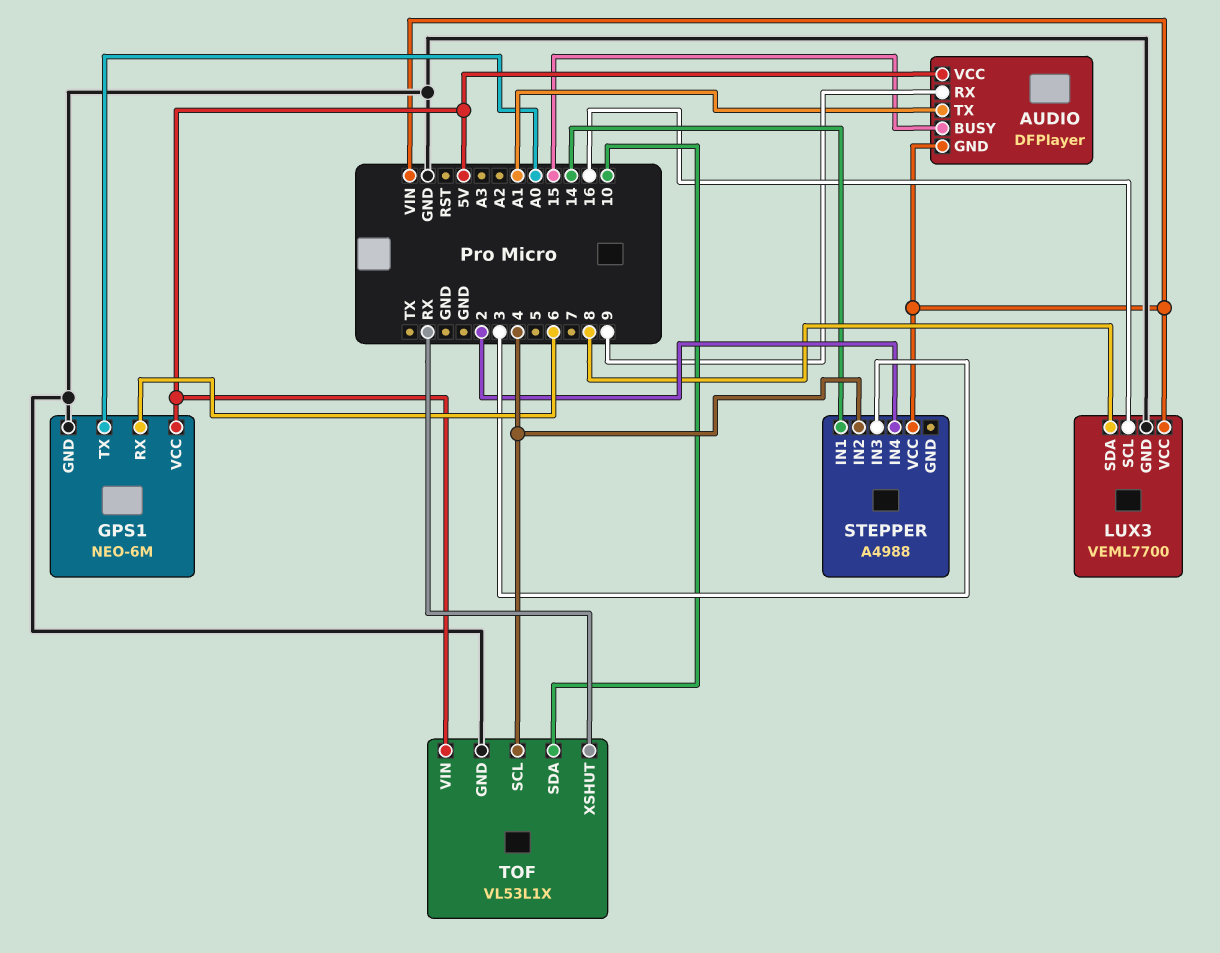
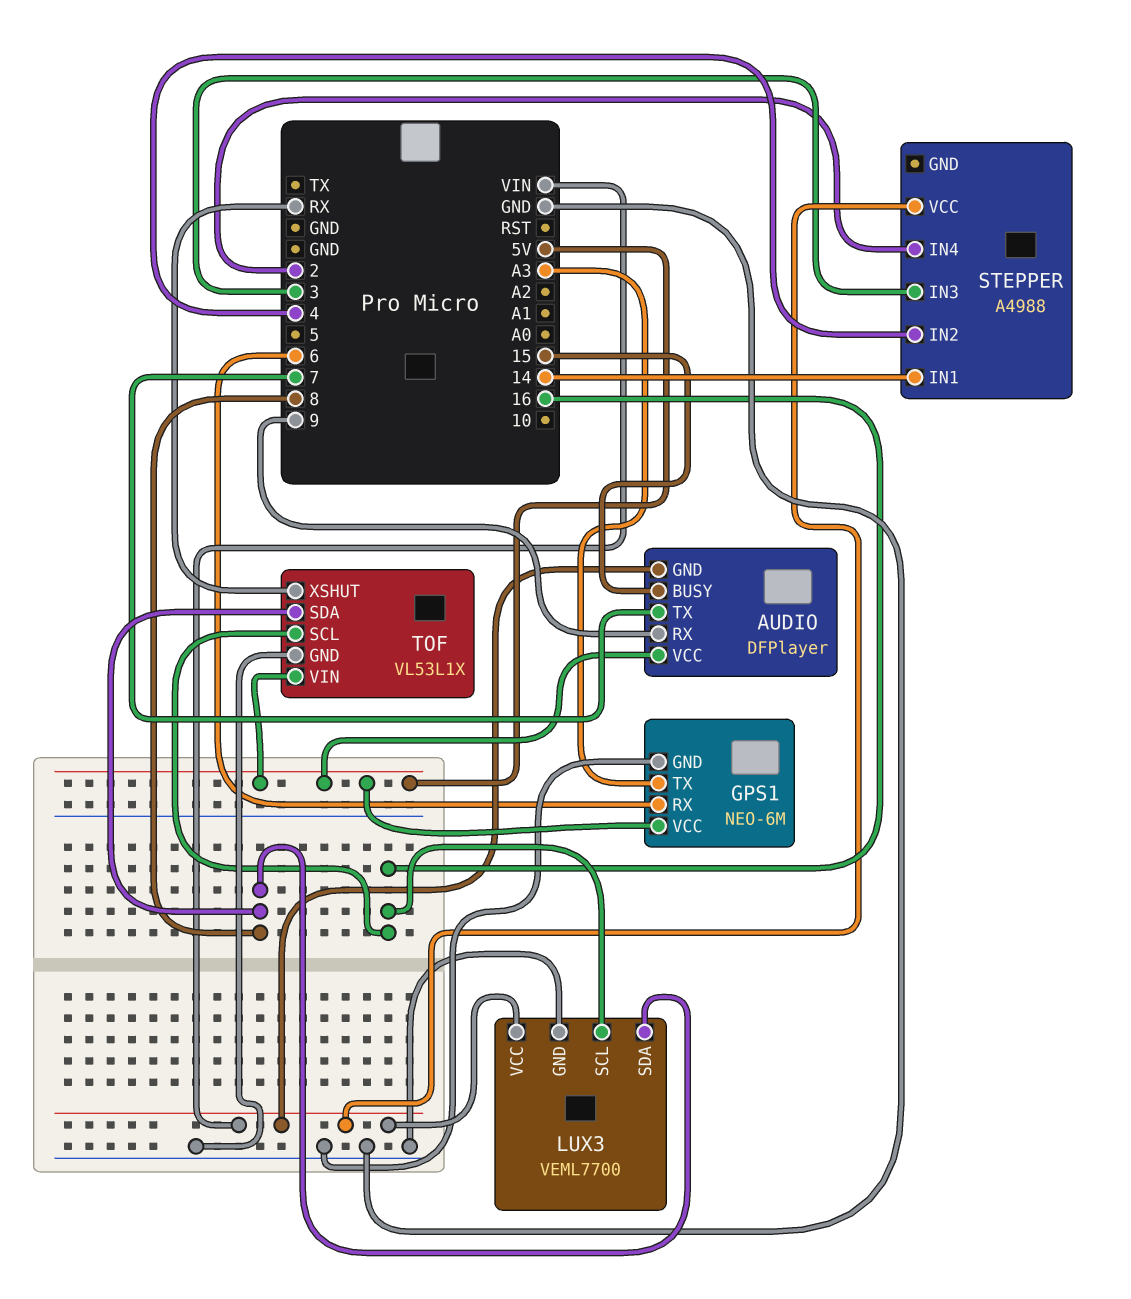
AUDIO pin TX: A1 -> 7
GPS1 pin TX: A0 -> A3
TOF pin SCL: 4 -> 16
TOF pin SDA: 10 -> 8

